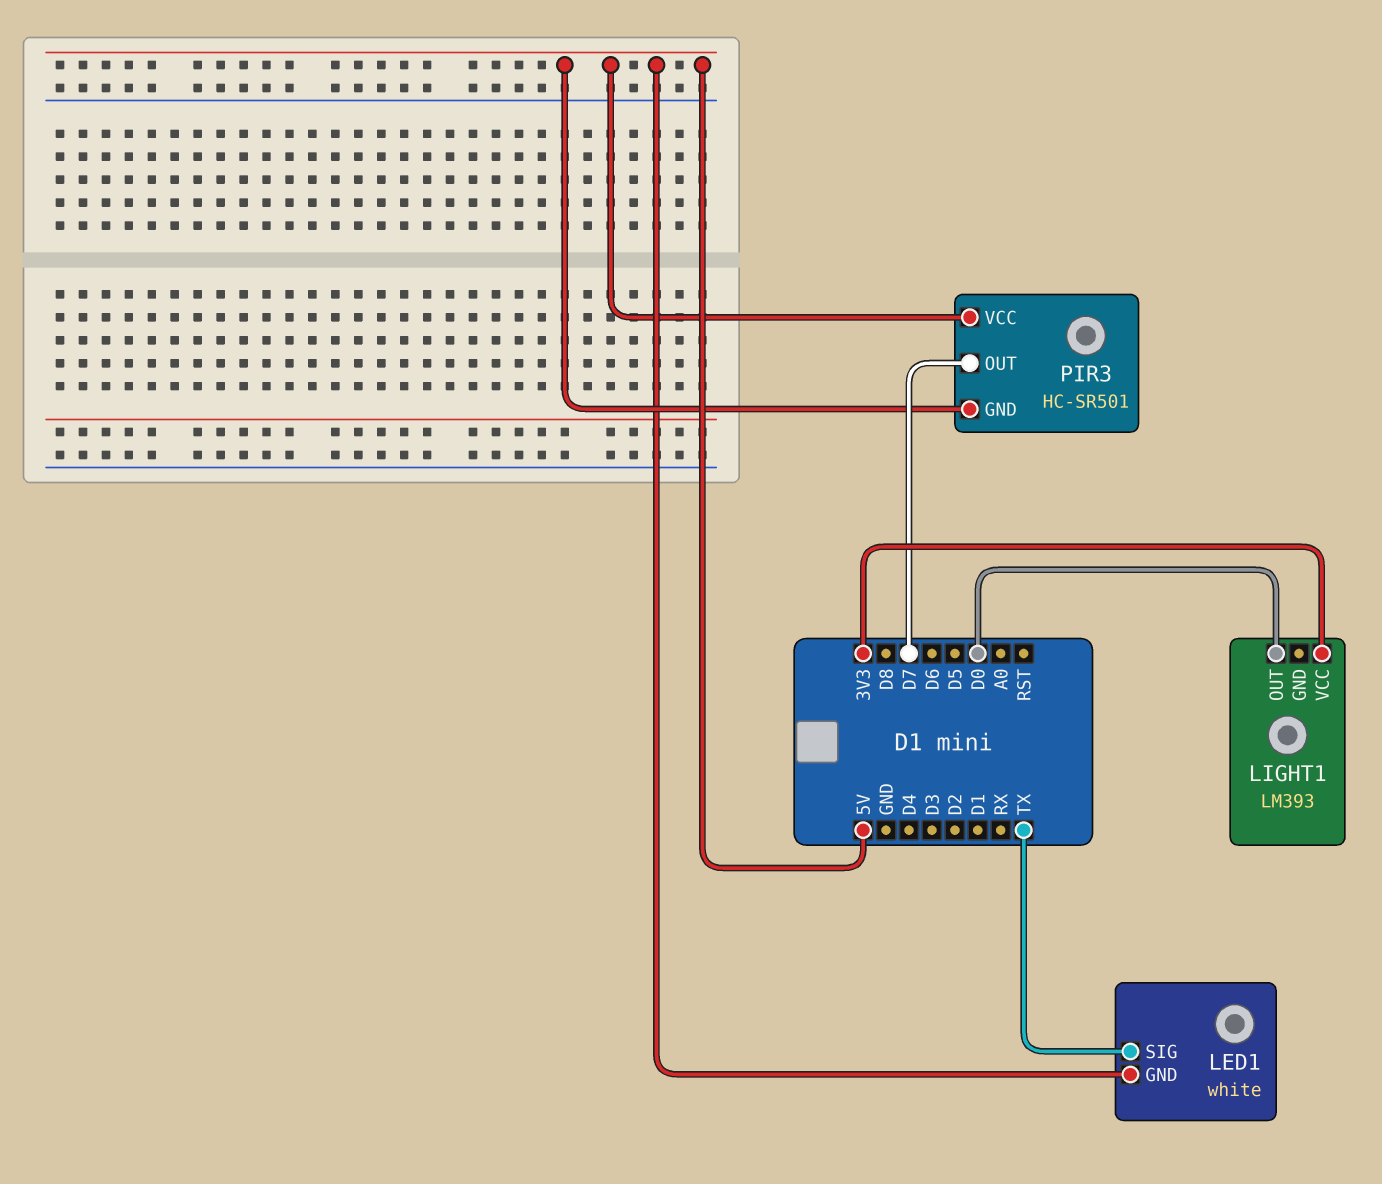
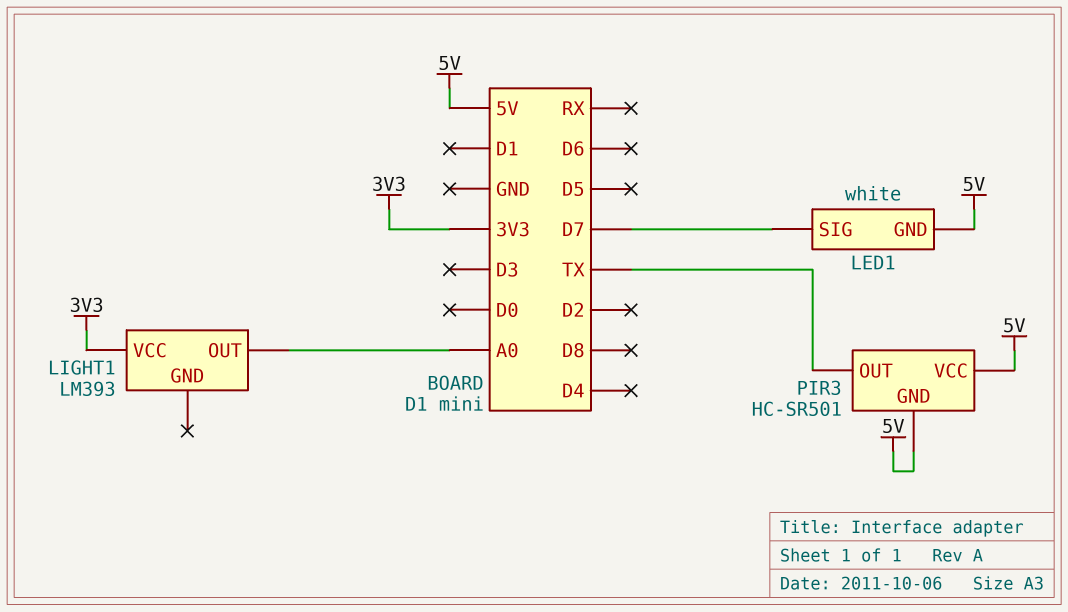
LED1 pin SIG: TX -> D7
LIGHT1 pin OUT: D0 -> A0
PIR3 pin OUT: D7 -> TX

